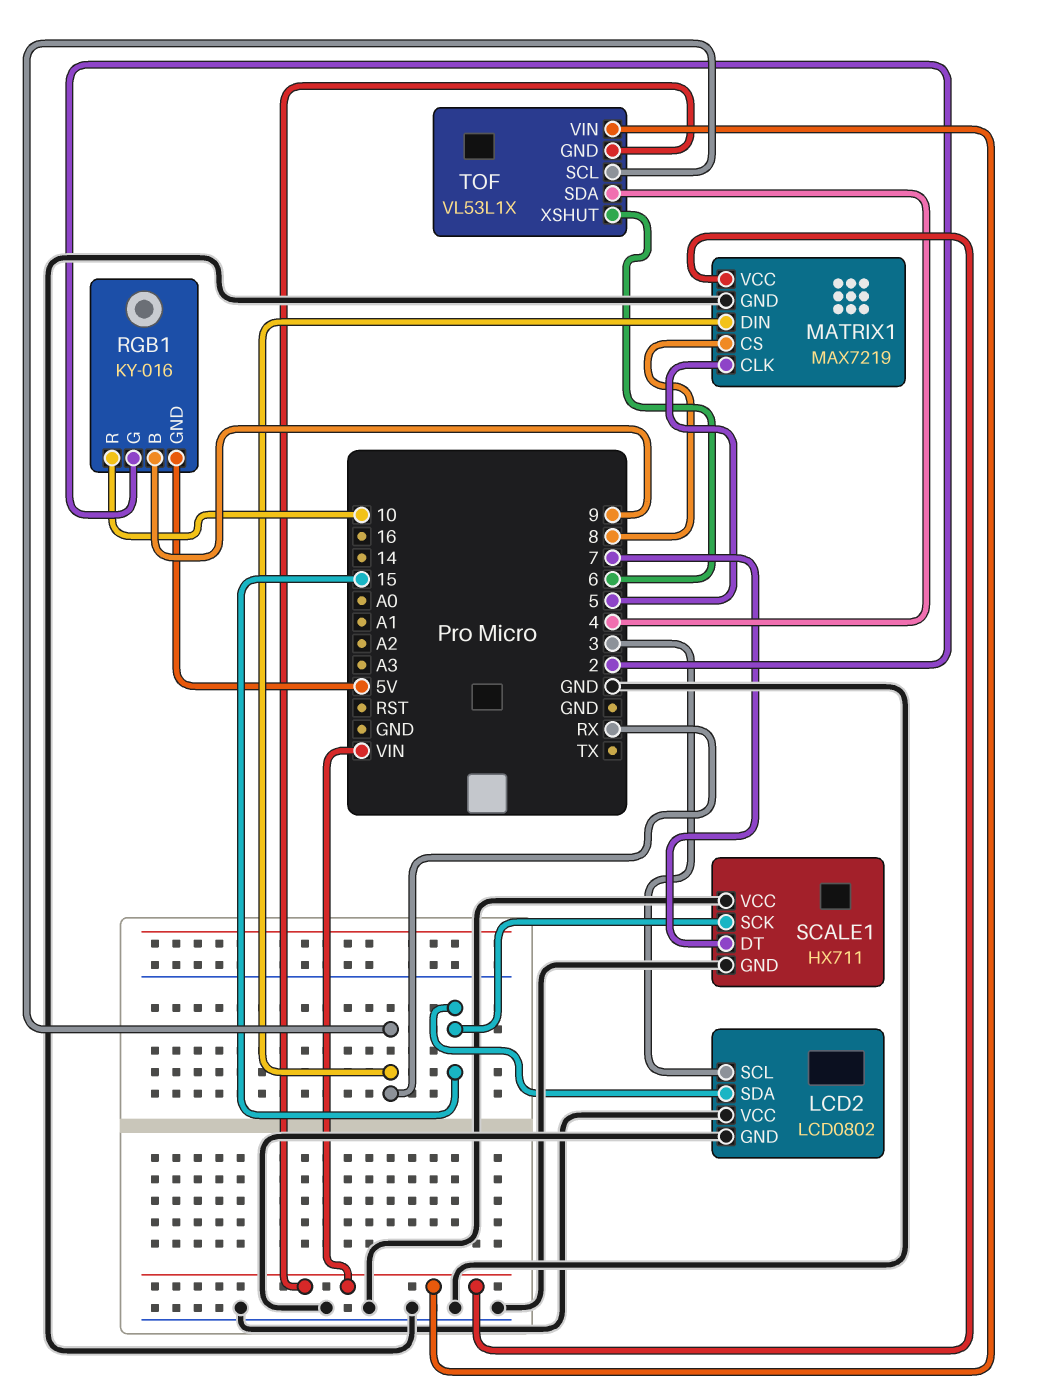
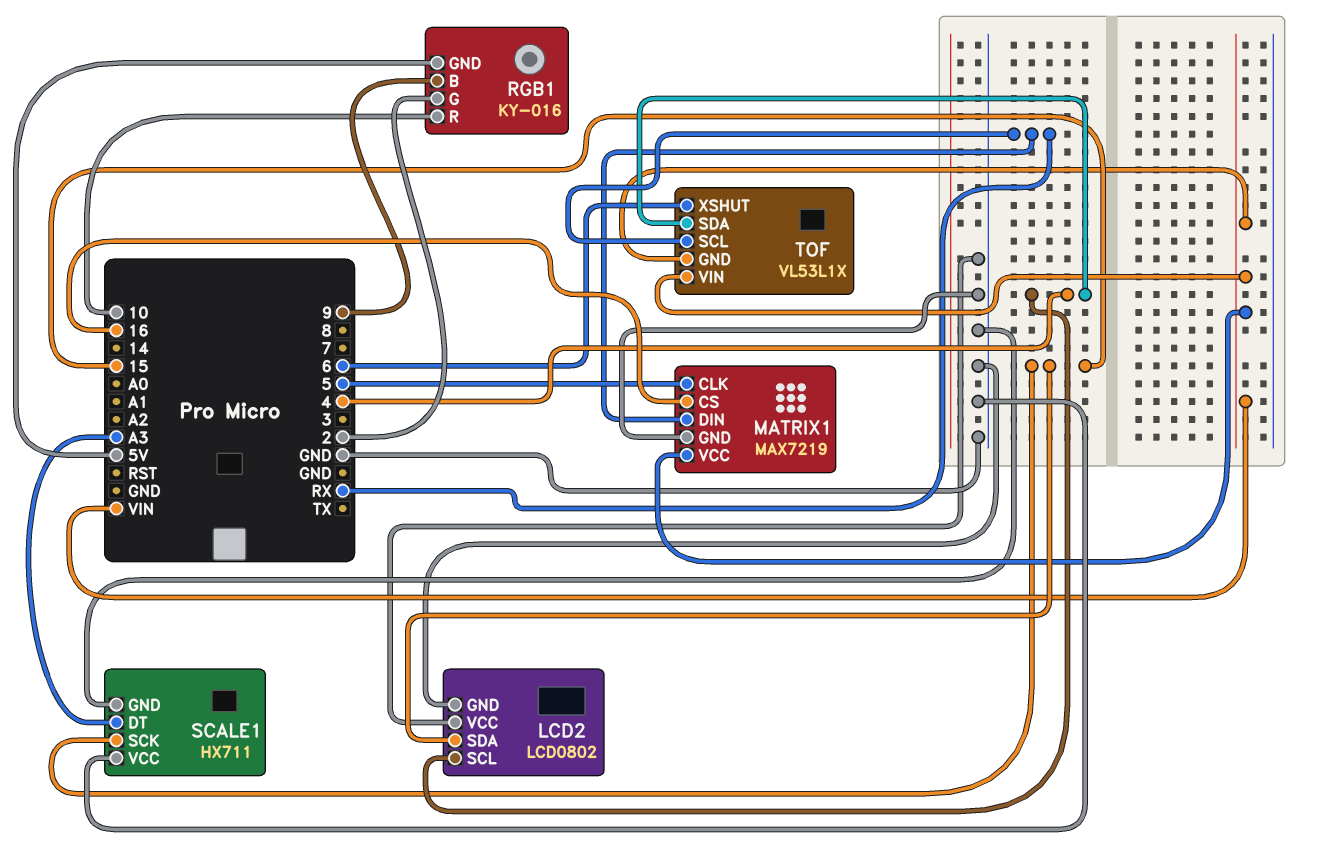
LCD2 pin SCL: 3 -> 4
MATRIX1 pin CS: 8 -> 16
SCALE1 pin DT: 7 -> A3

